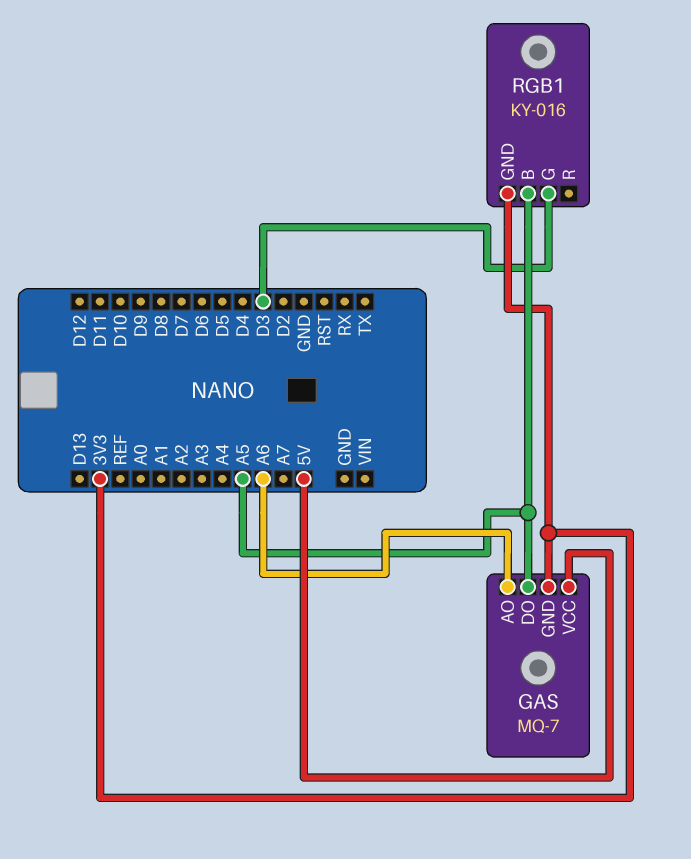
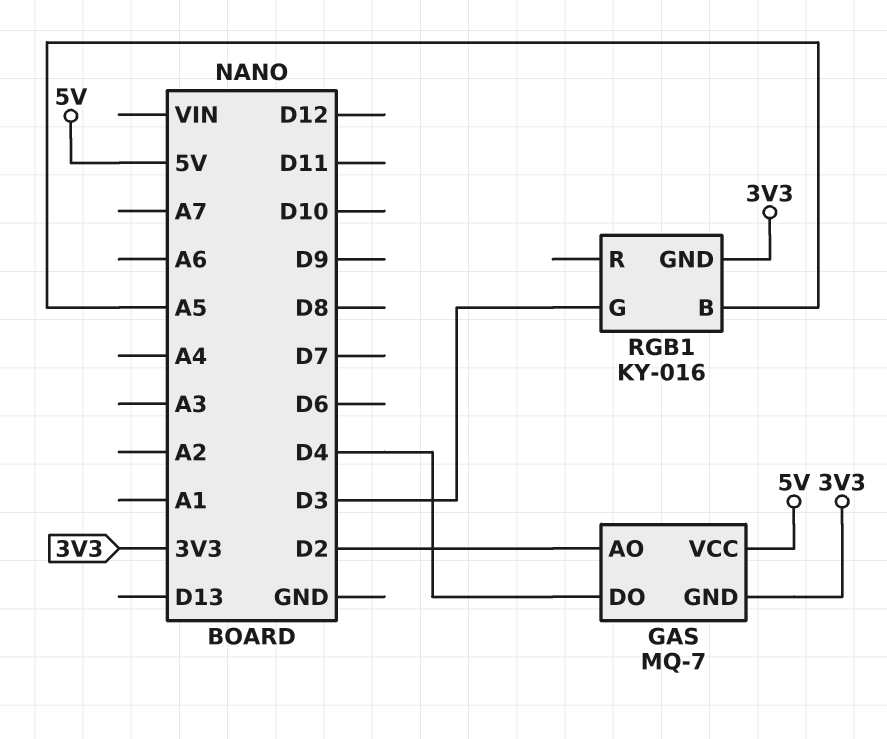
GAS pin AO: A6 -> D2
GAS pin DO: A5 -> D4

